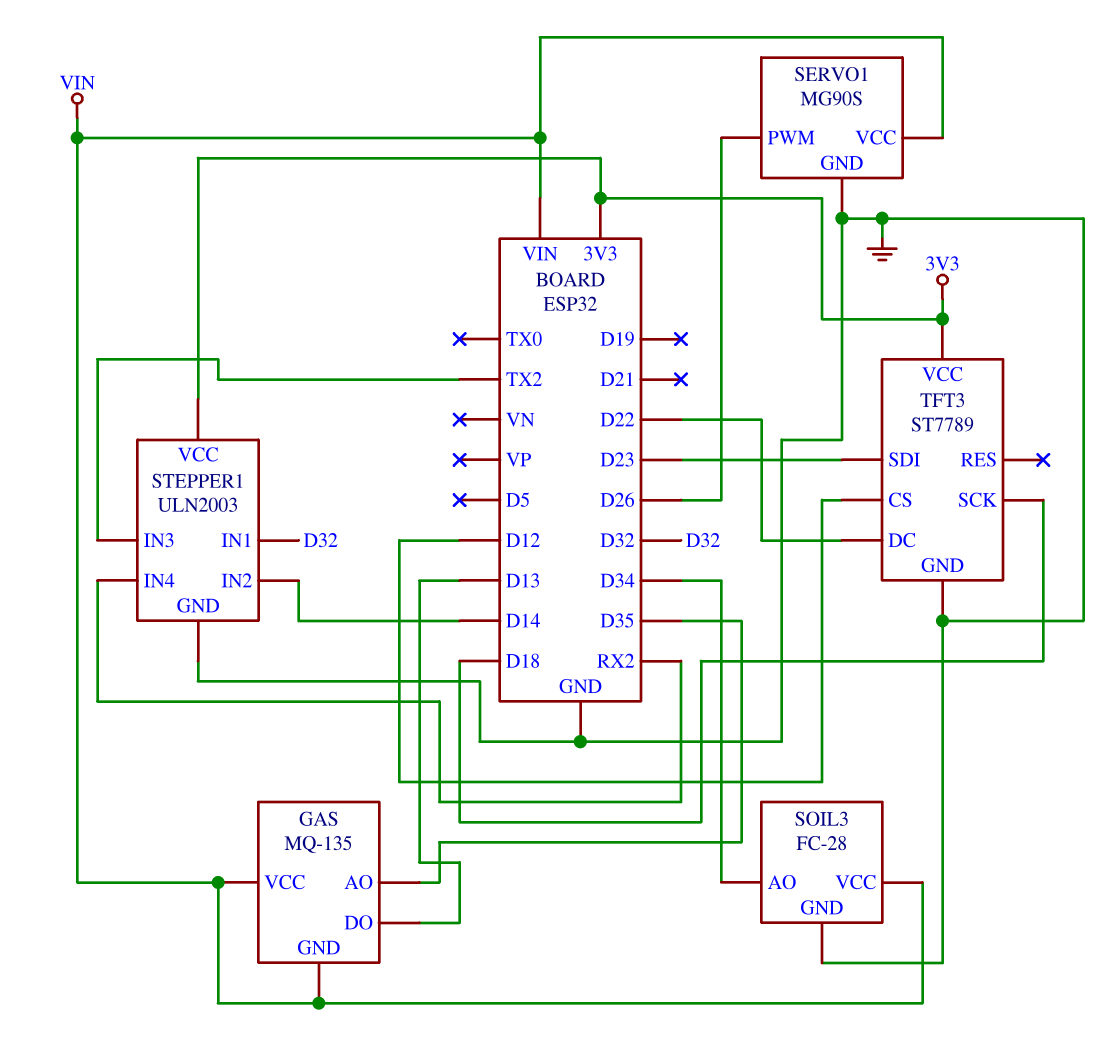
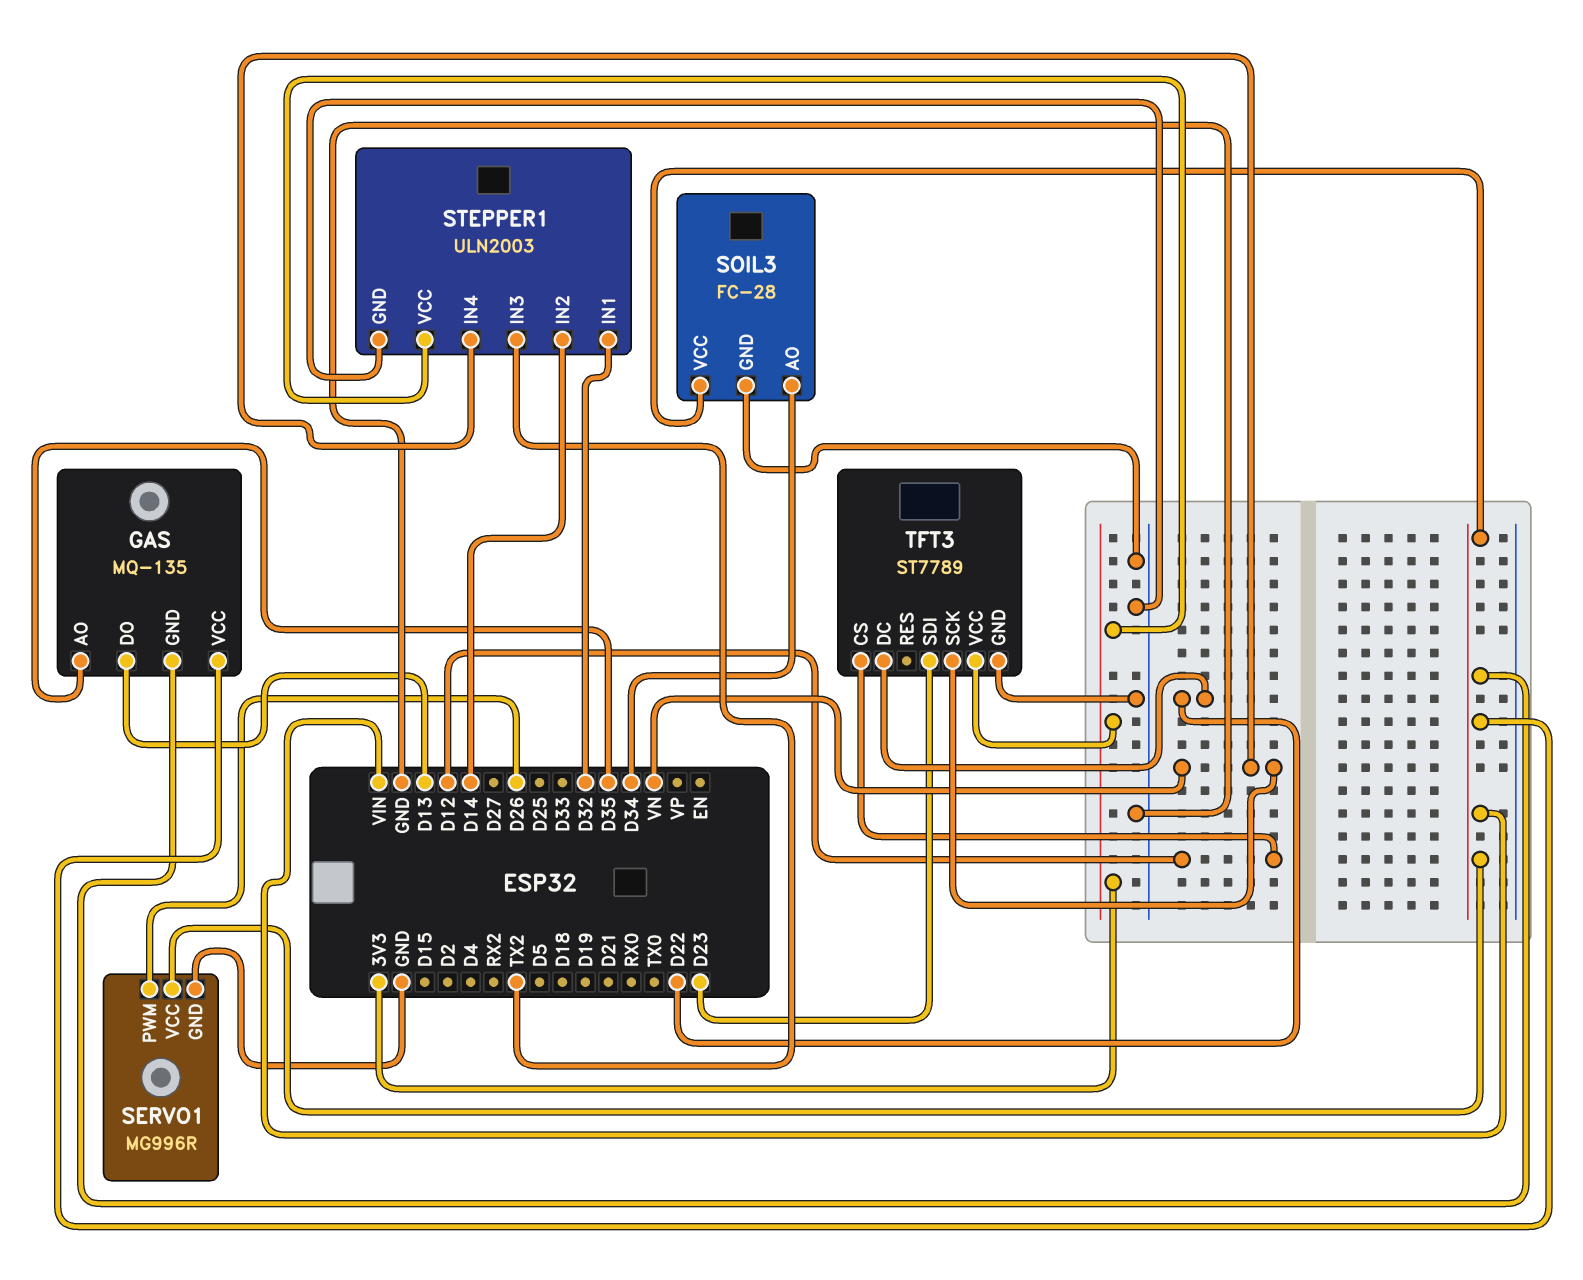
SERVO1: MG90S -> MG996R
STEPPER1 pin IN4: RX2 -> VN
TFT3 pin SCK: D18 -> VN

